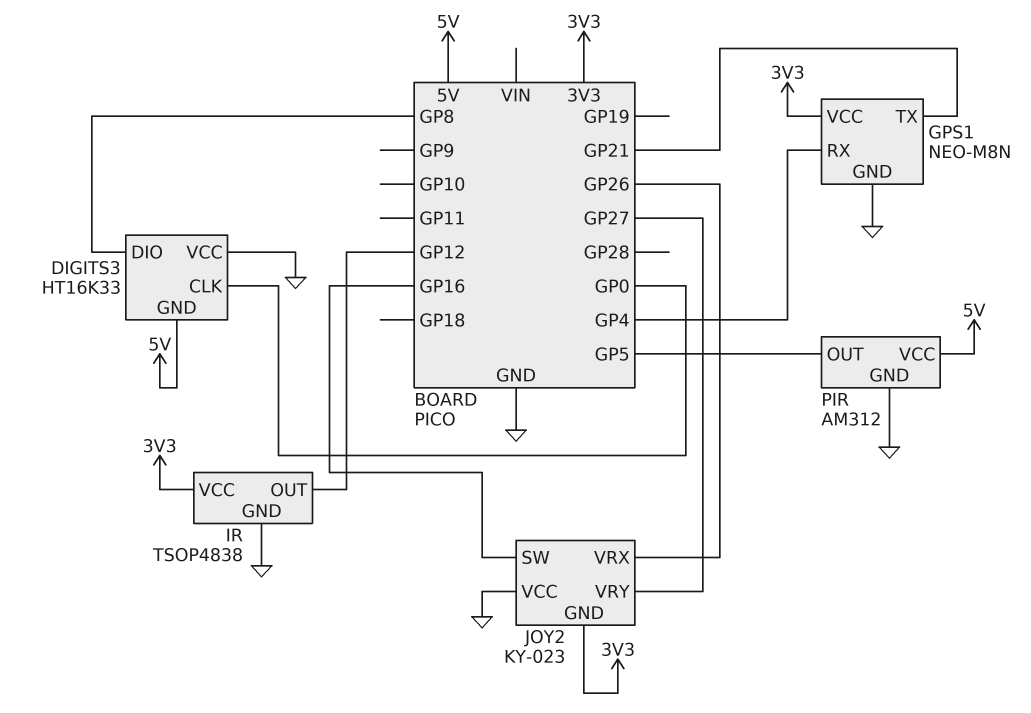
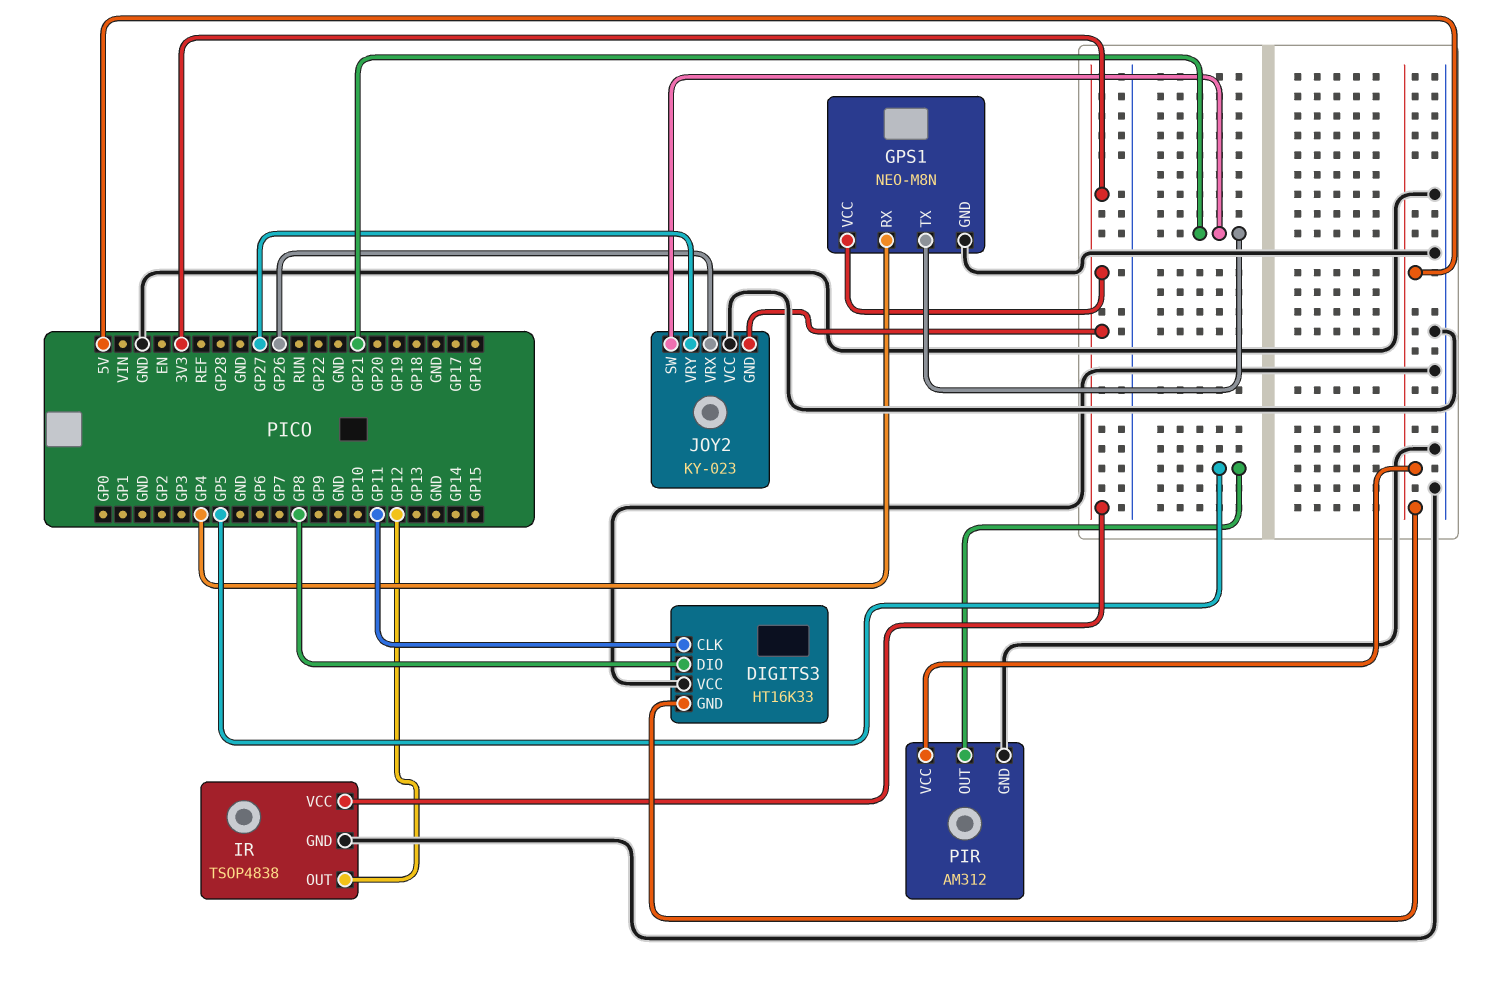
DIGITS3 pin CLK: GP0 -> GP11
JOY2 pin SW: GP16 -> GP21

